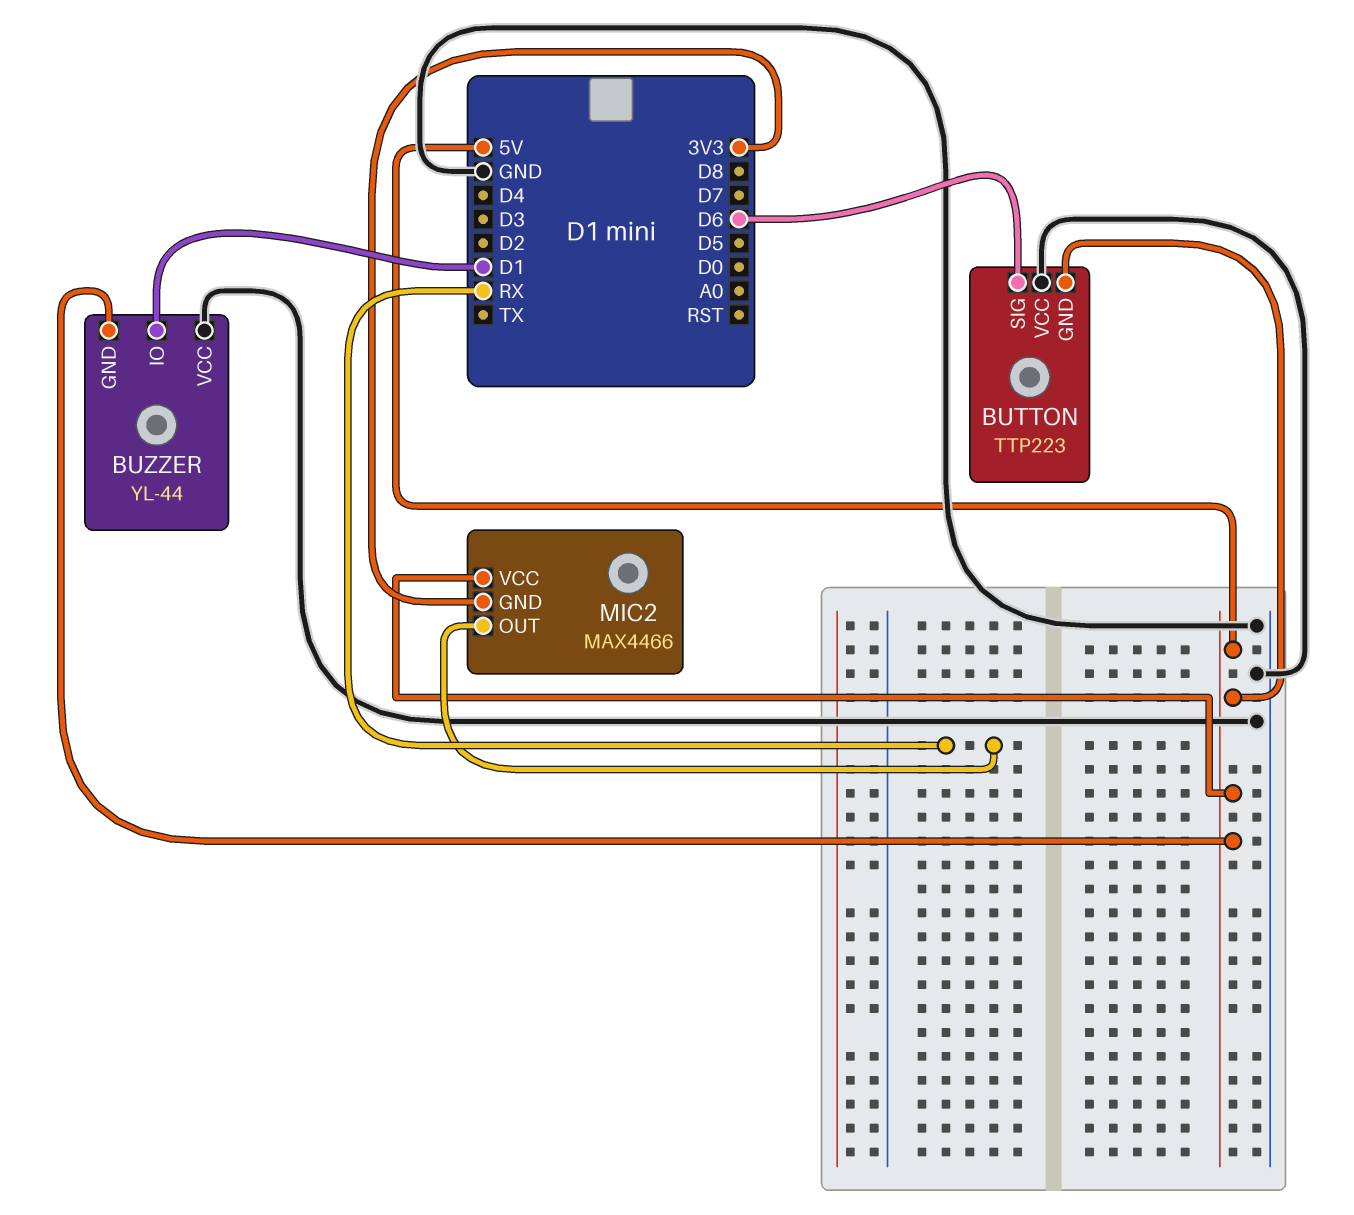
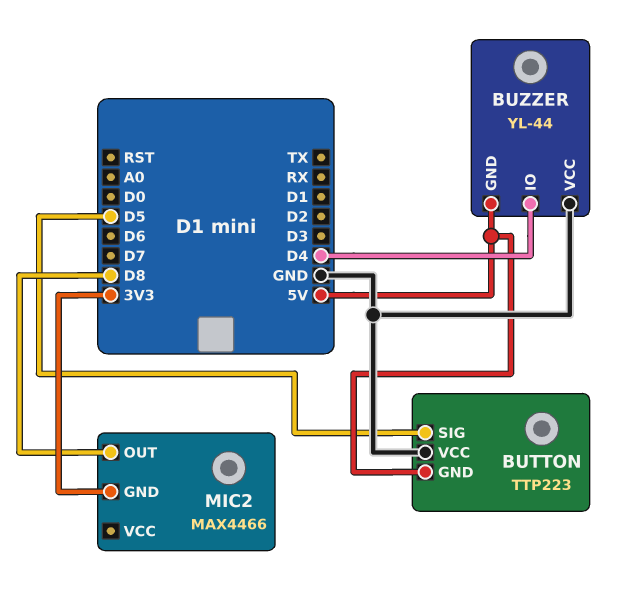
BUTTON pin SIG: D6 -> D5
BUZZER pin IO: D1 -> D4
MIC2 pin OUT: RX -> D8
MIC2 pin VCC: 5V -> none

